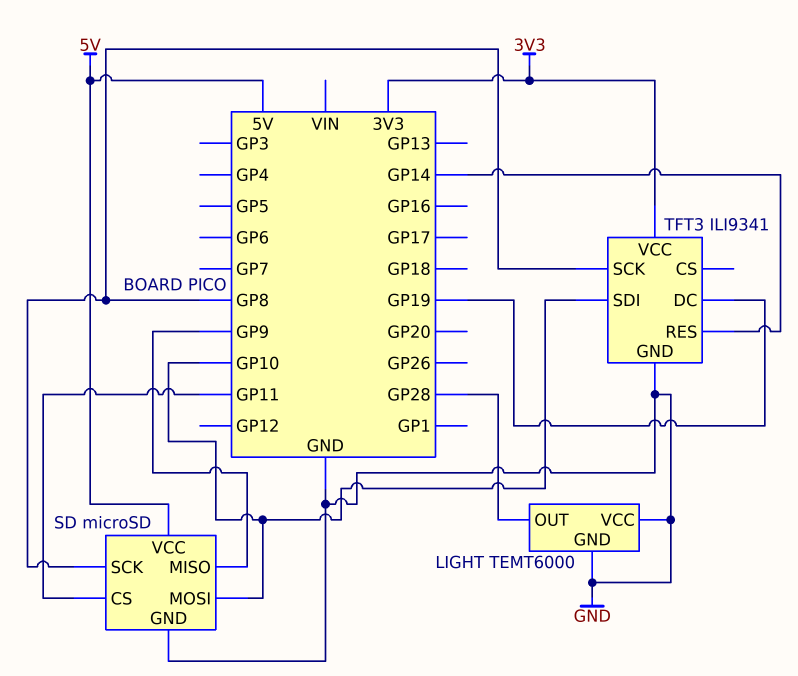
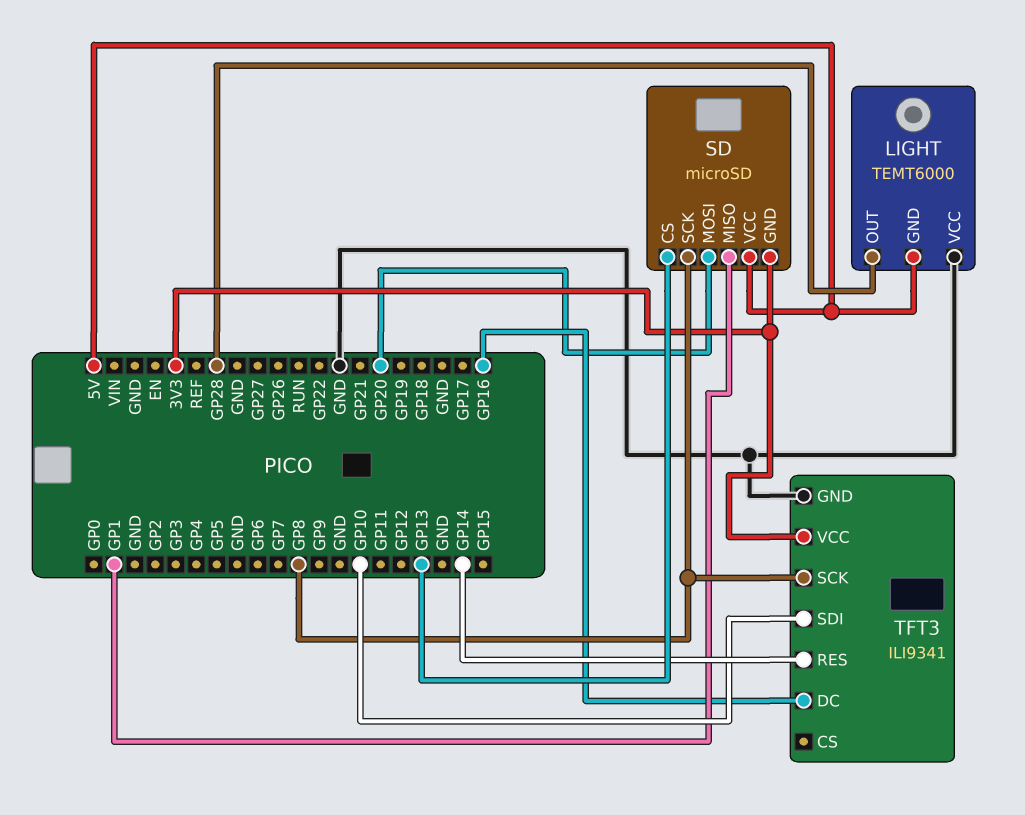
LIGHT pin GND: GND -> 5V
SD pin CS: GP11 -> GP13
SD pin GND: GND -> 3V3
SD pin MISO: GP9 -> GP1
SD pin MOSI: GP10 -> GP20
TFT3 pin DC: GP19 -> GP16

